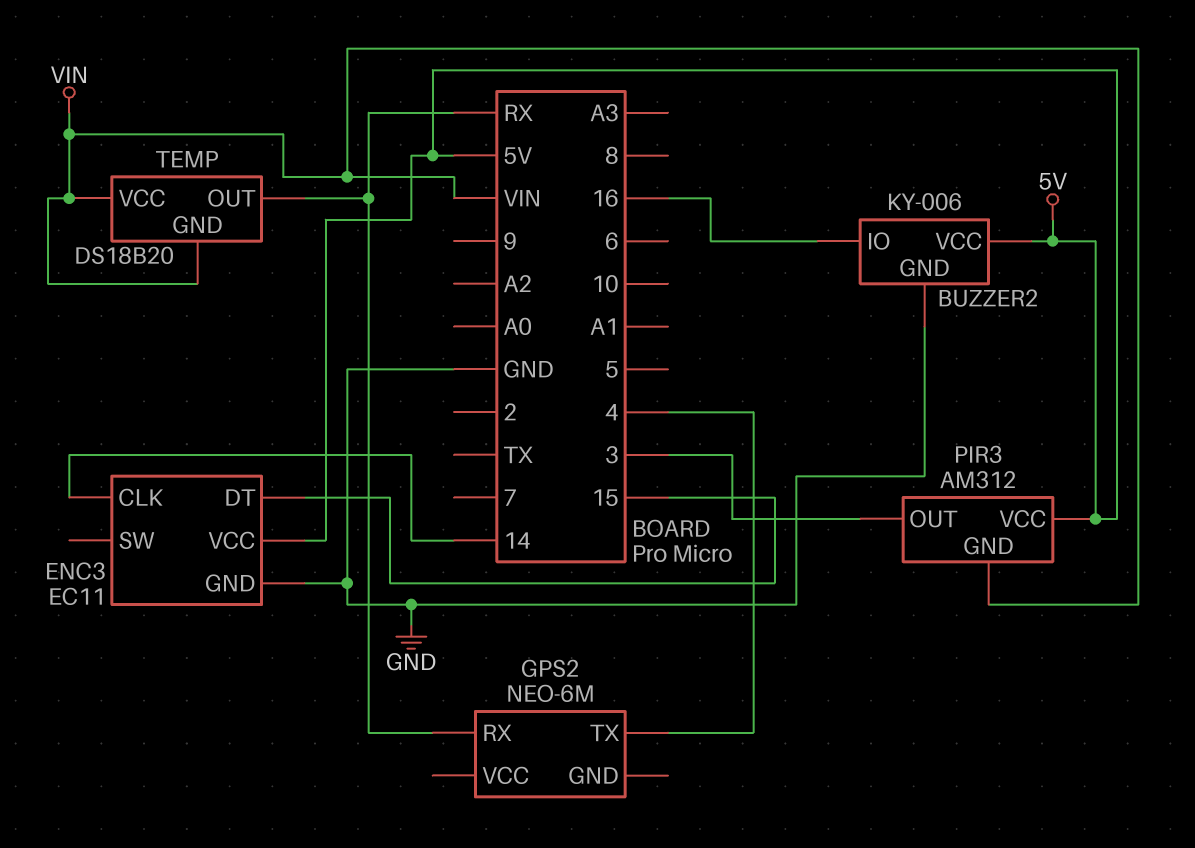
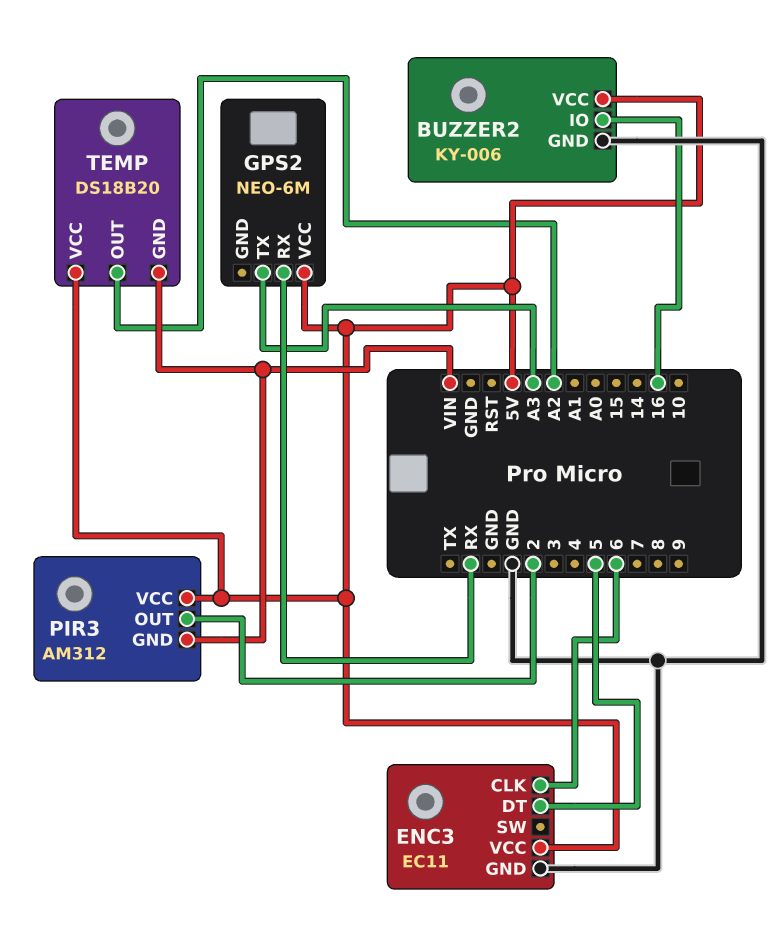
ENC3 pin CLK: 14 -> 6
ENC3 pin DT: 15 -> 5
GPS2 pin TX: 4 -> A3
GPS2 pin VCC: none -> 5V
PIR3 pin OUT: 3 -> 2
TEMP pin OUT: RX -> A2
TEMP pin VCC: VIN -> 5V

